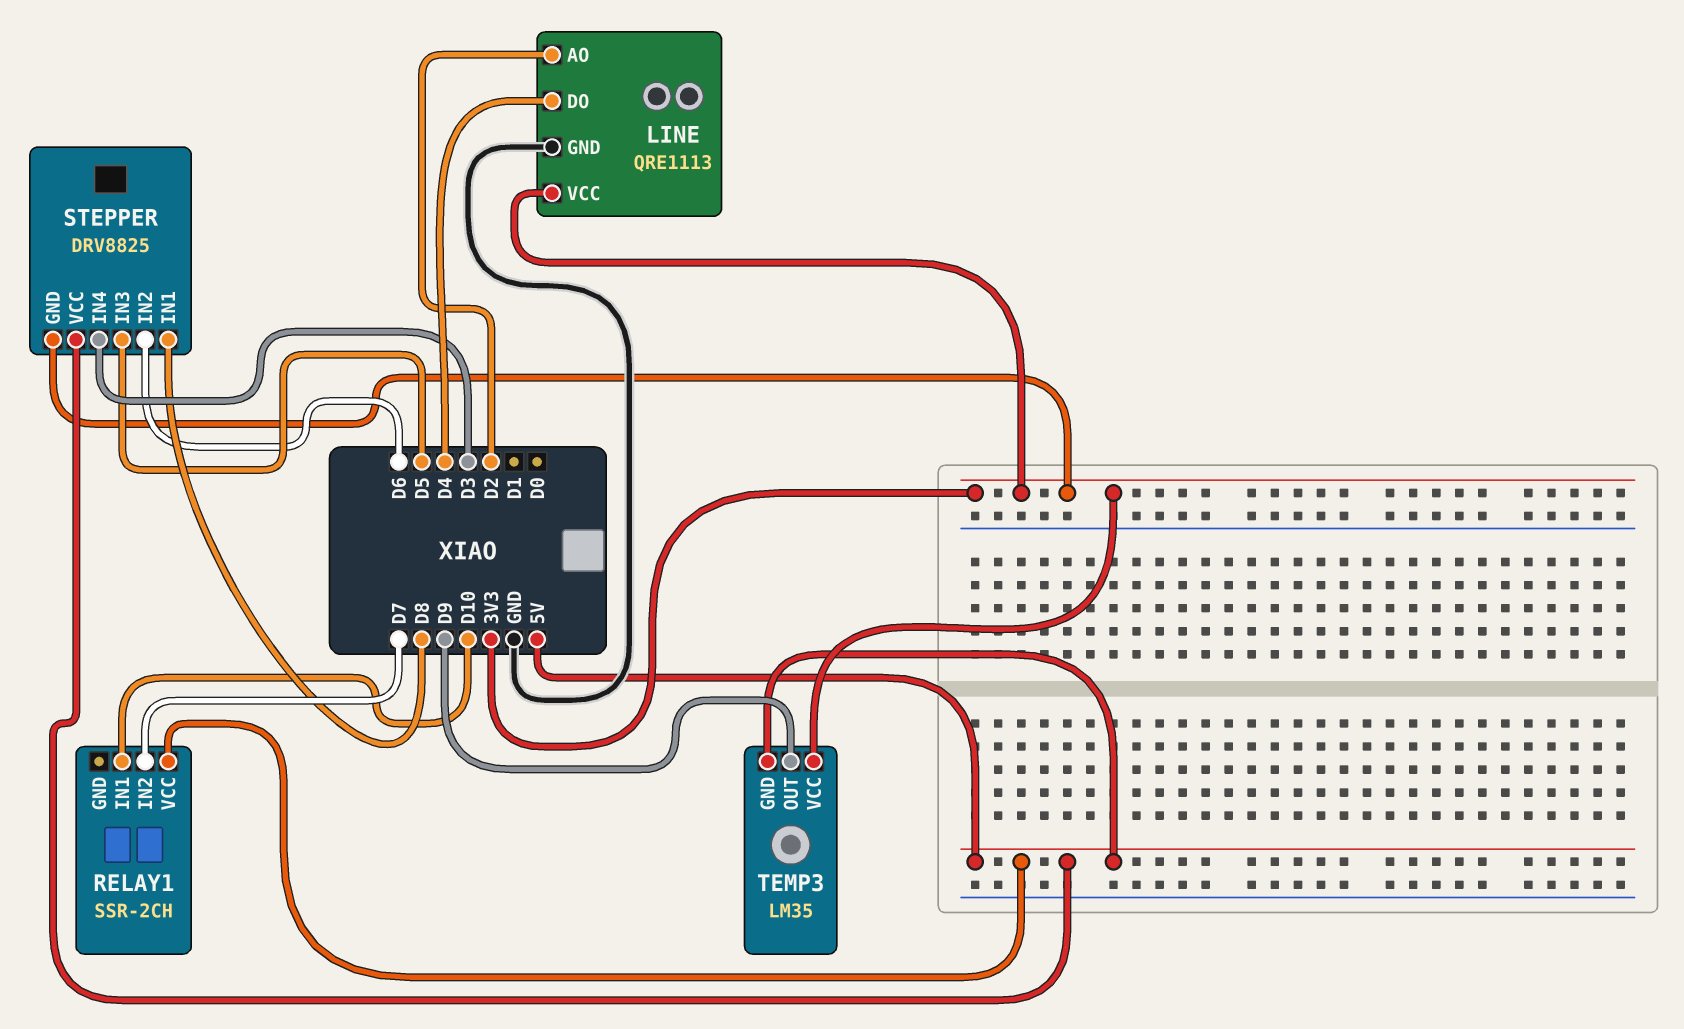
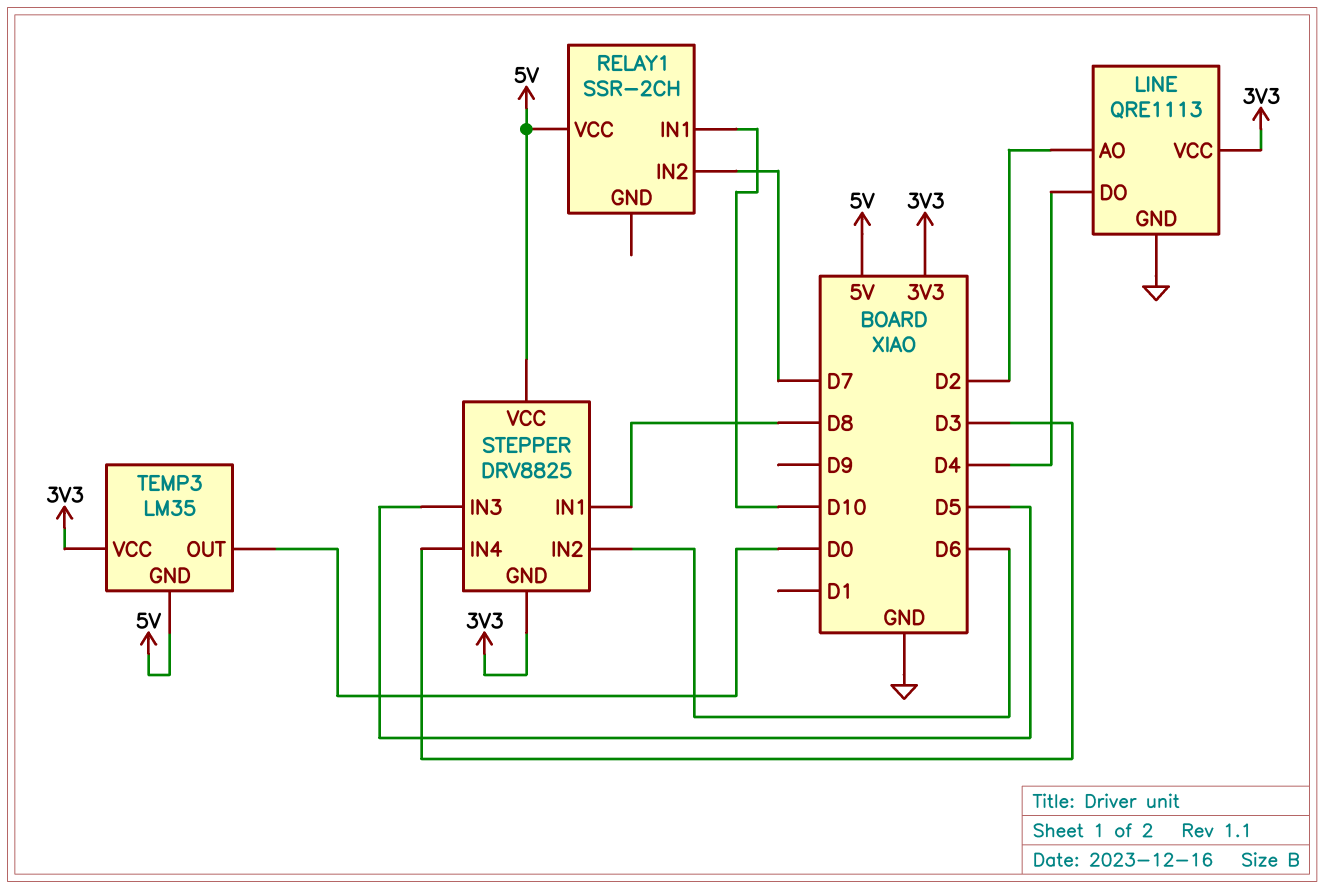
TEMP3 pin OUT: D9 -> D0

